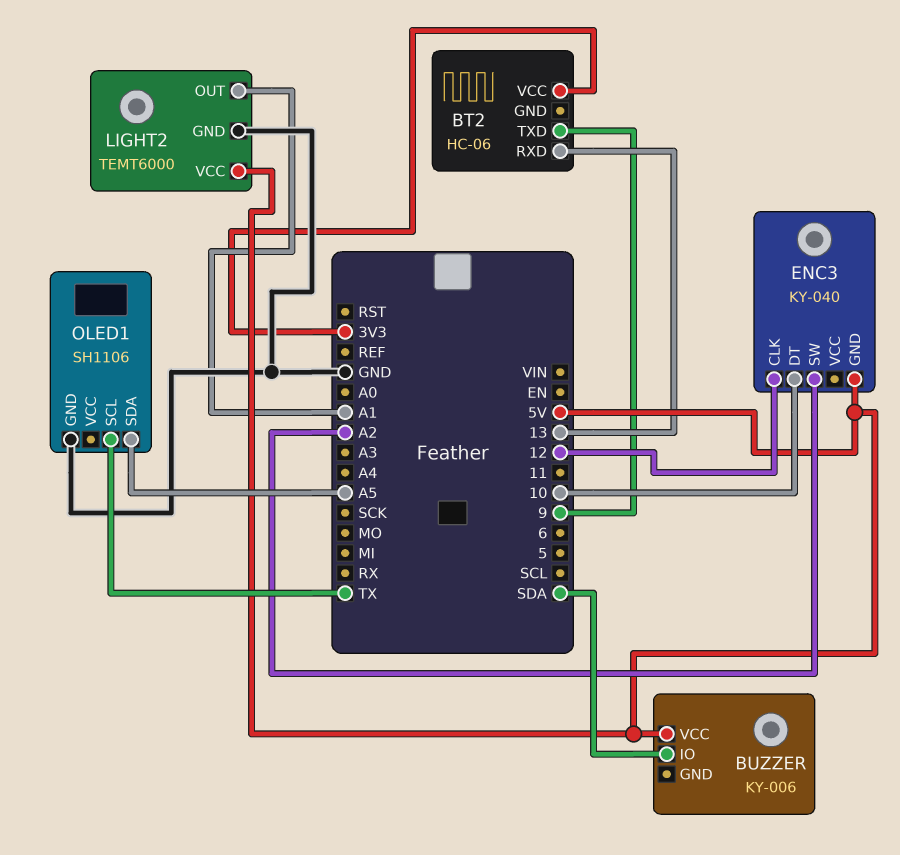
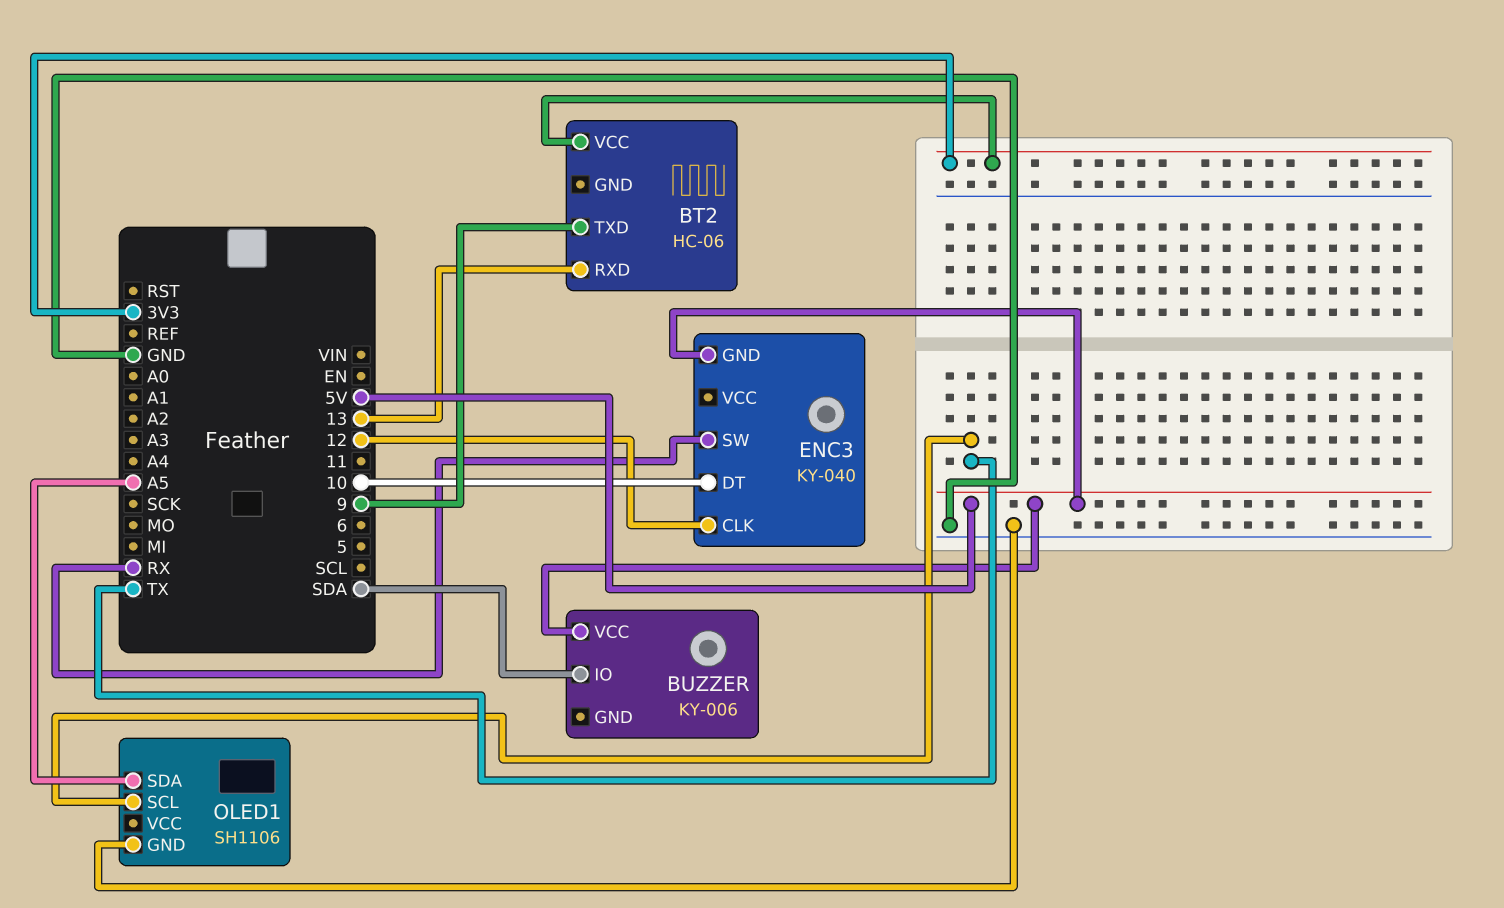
ENC3 pin SW: A2 -> RX
LIGHT2: TEMT6000 -> none
LIGHT2 pin GND: GND -> none
LIGHT2 pin OUT: A1 -> none
LIGHT2 pin VCC: 5V -> none

